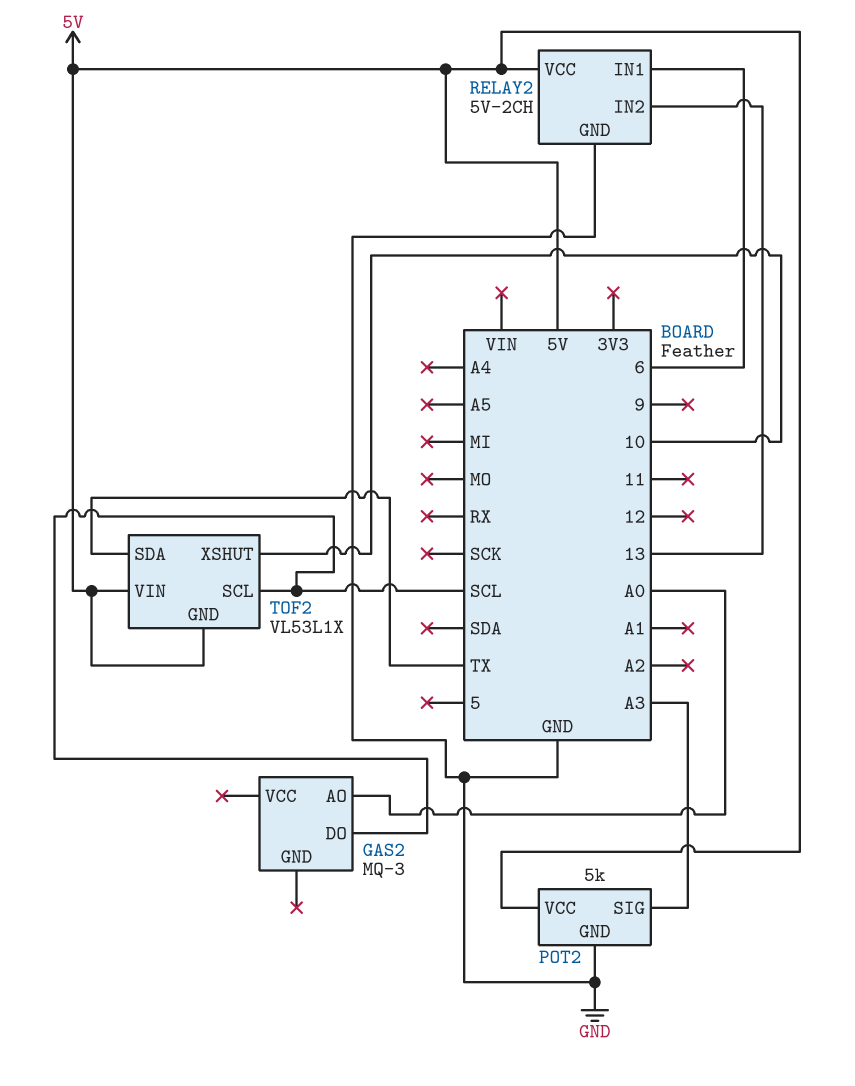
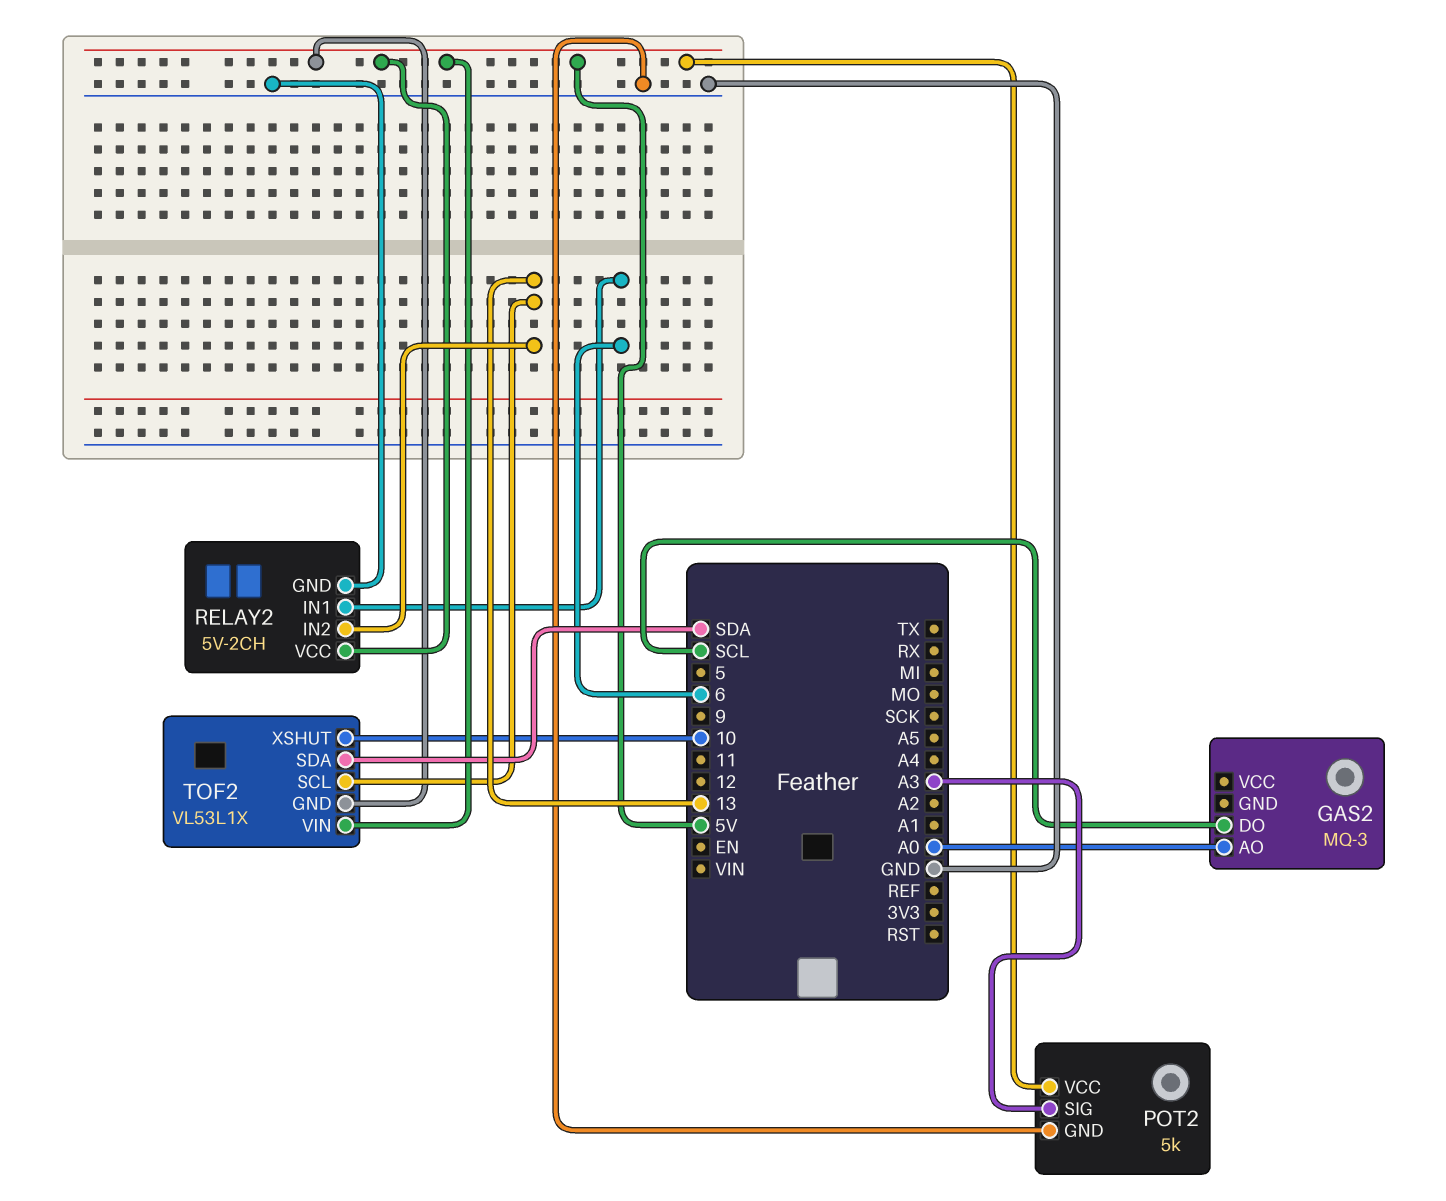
TOF2 pin SCL: SCL -> 13
TOF2 pin SDA: TX -> SDA

